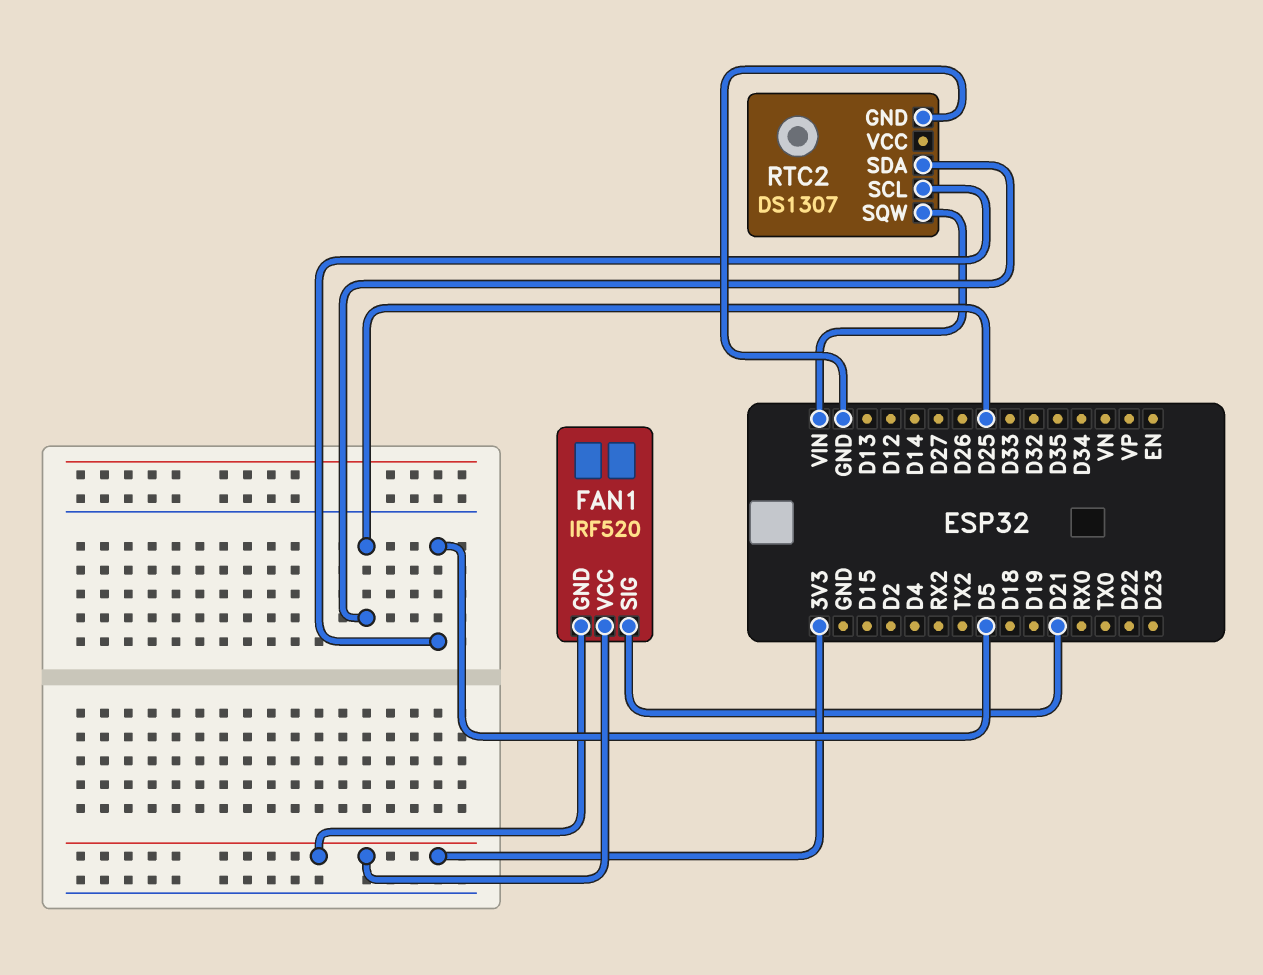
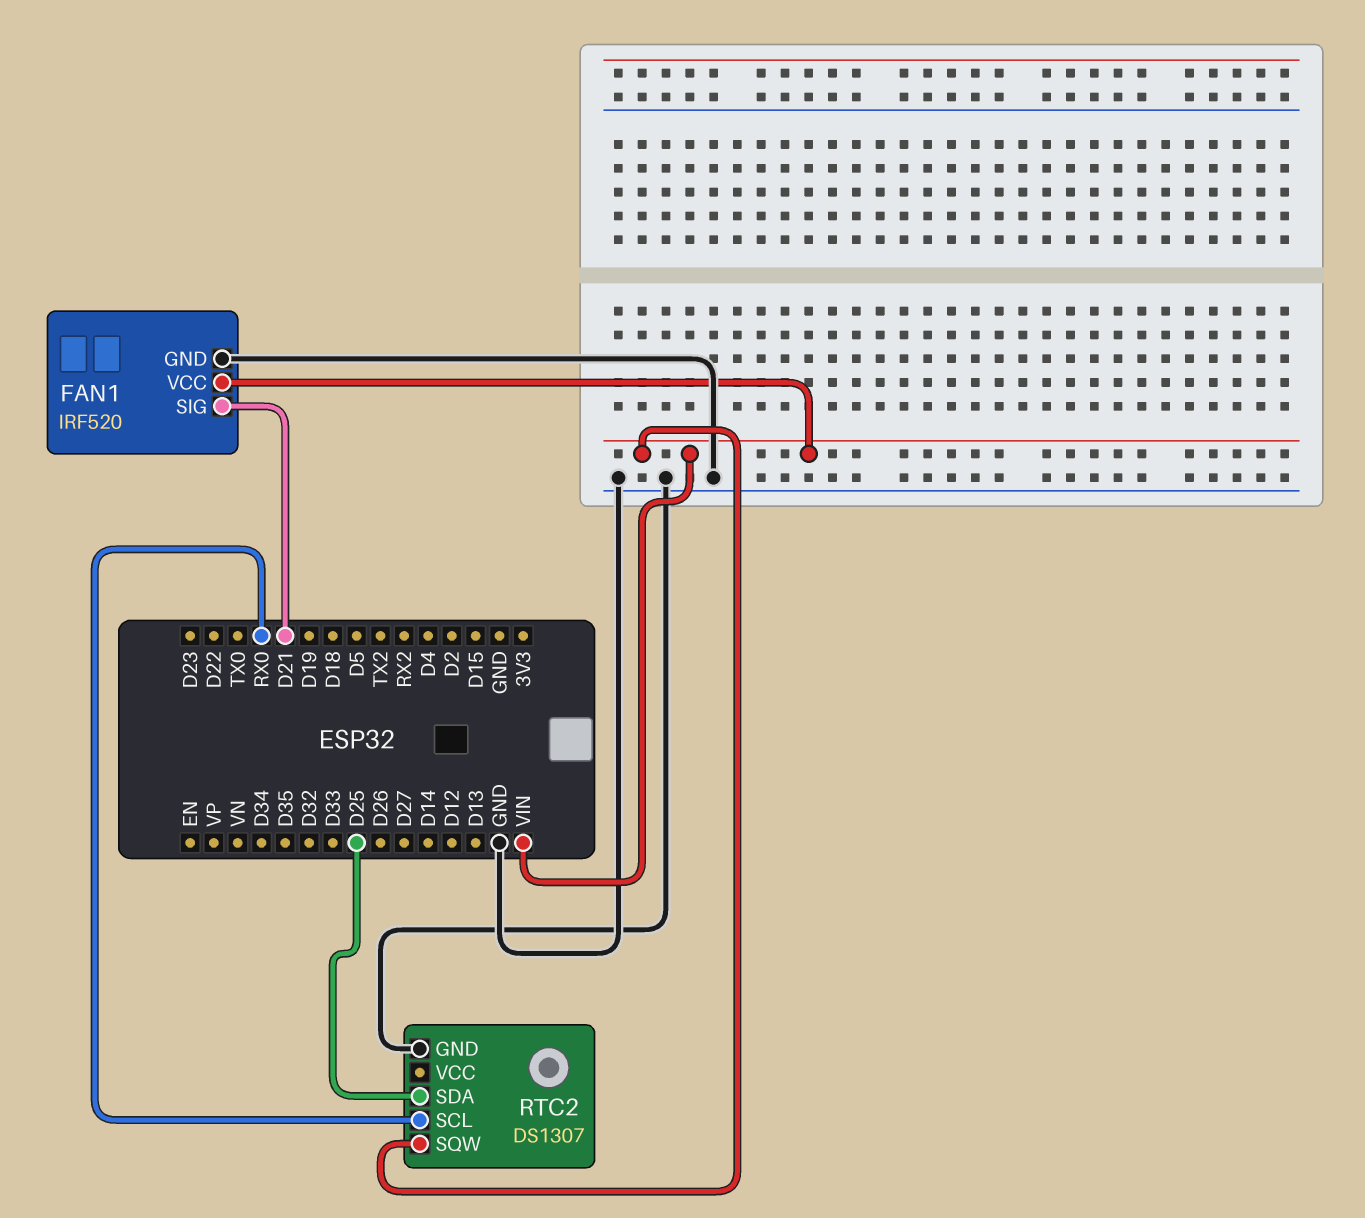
FAN1 pin GND: 3V3 -> GND
FAN1 pin VCC: 3V3 -> VIN
RTC2 pin SCL: D5 -> RX0

